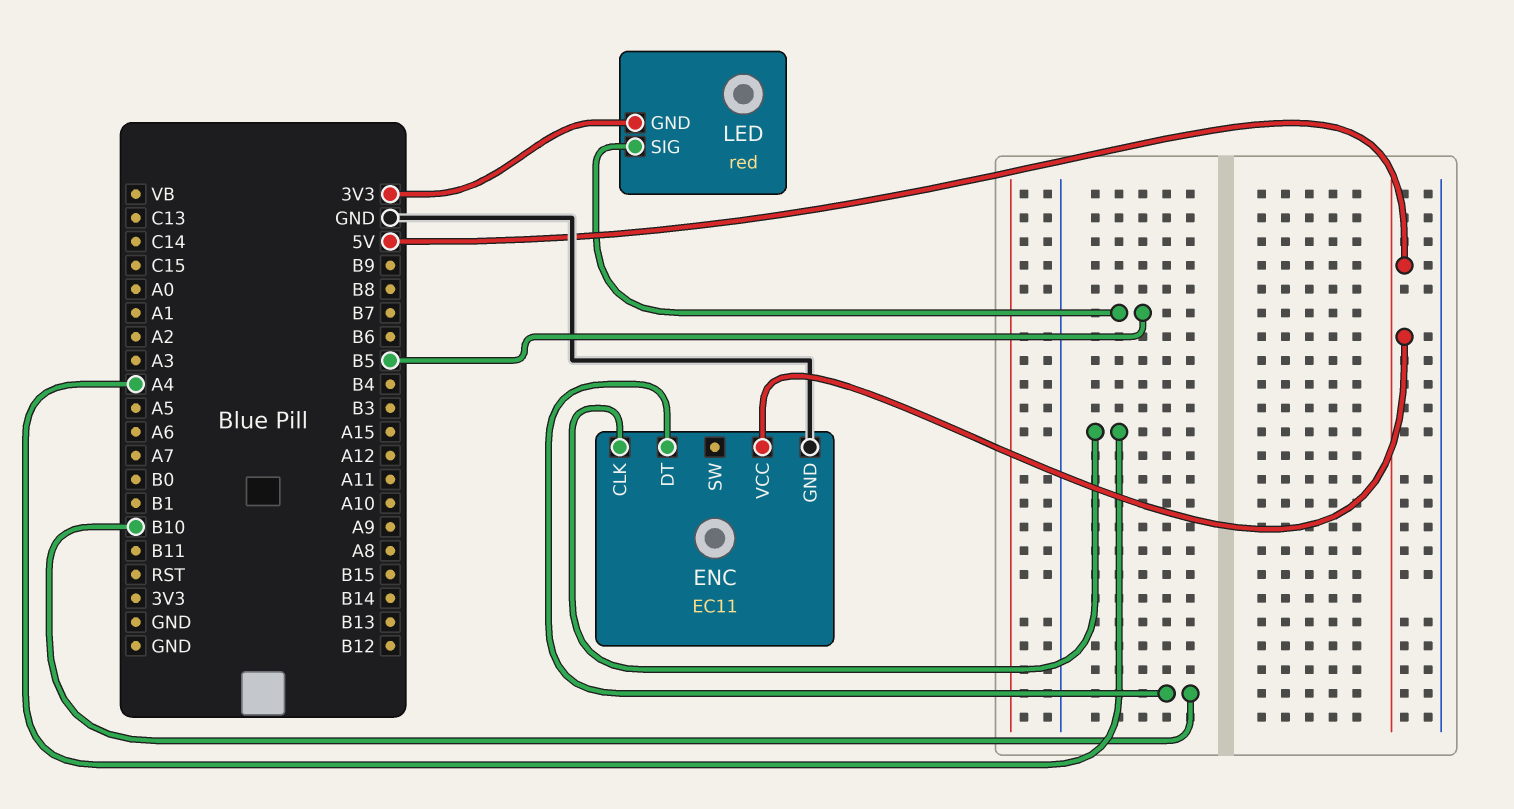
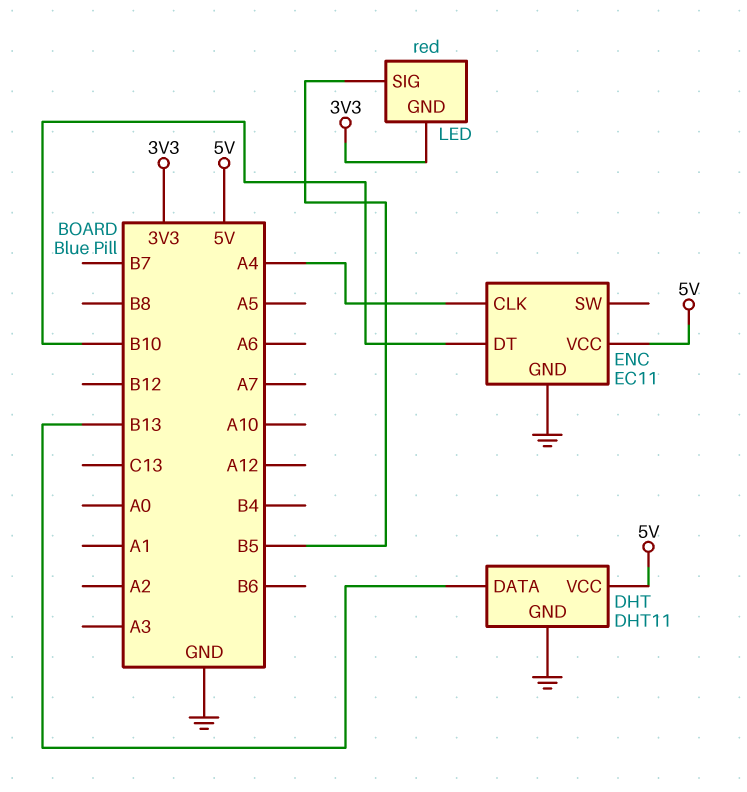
DHT: none -> DHT11
DHT pin DATA: none -> B13
DHT pin GND: none -> GND
DHT pin VCC: none -> 5V

